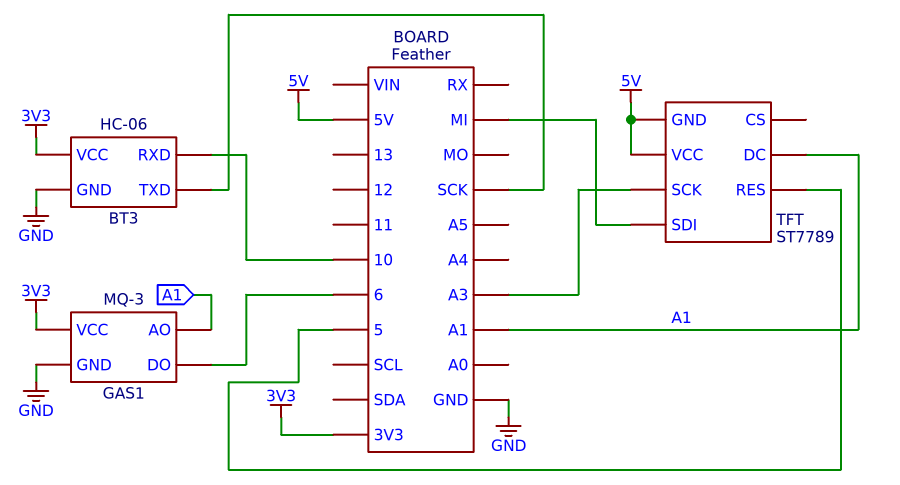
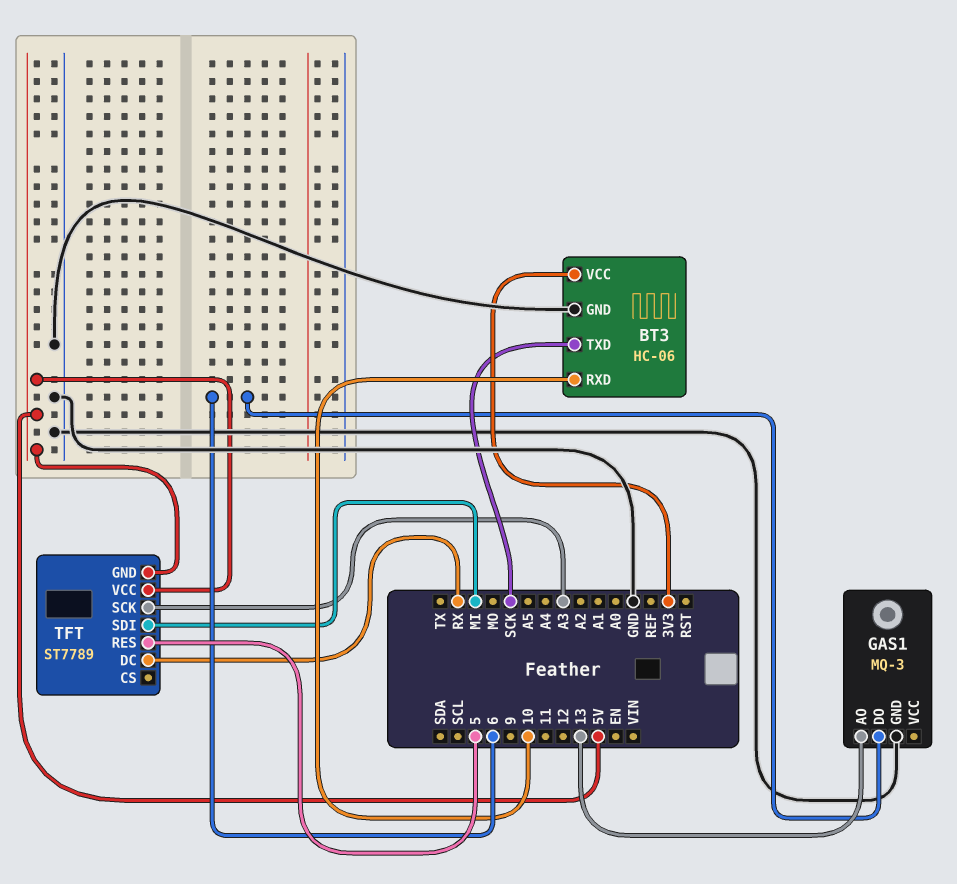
GAS1 pin AO: A1 -> 13
GAS1 pin VCC: 3V3 -> none
TFT pin DC: A1 -> RX

